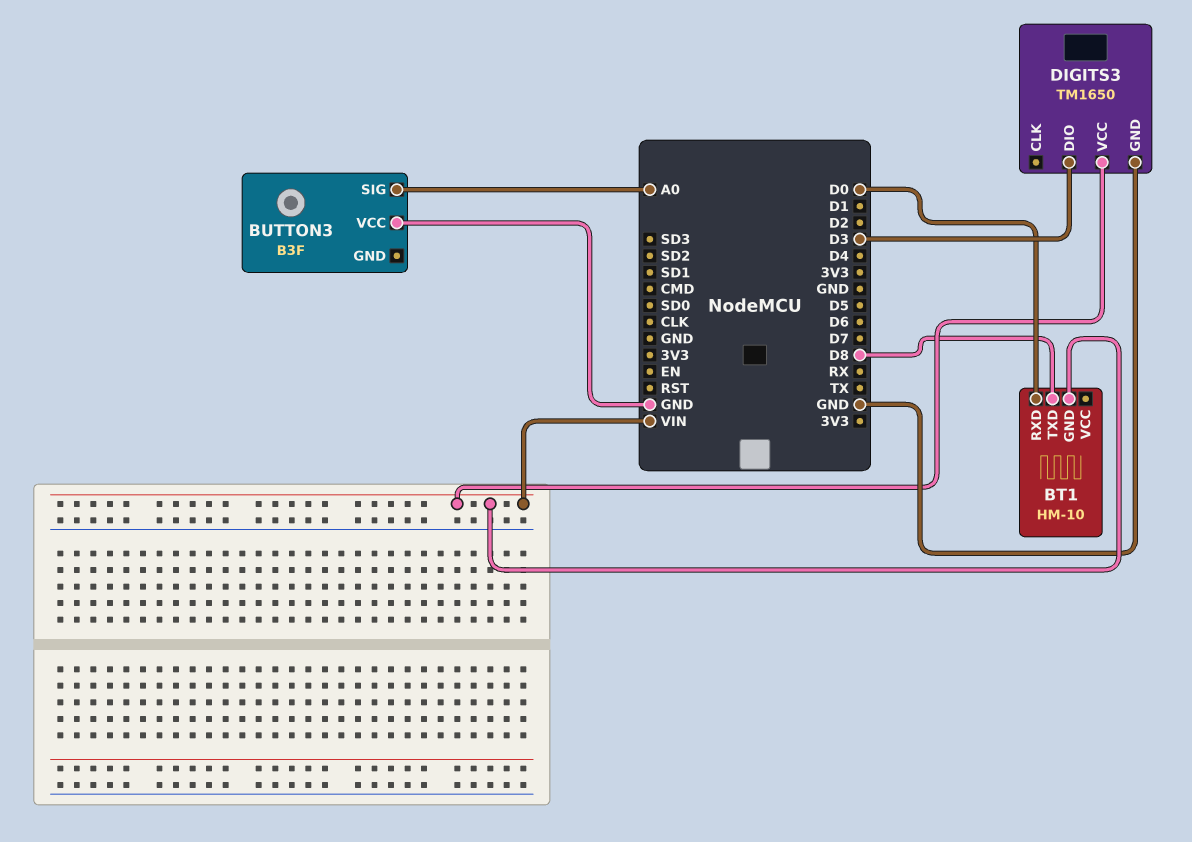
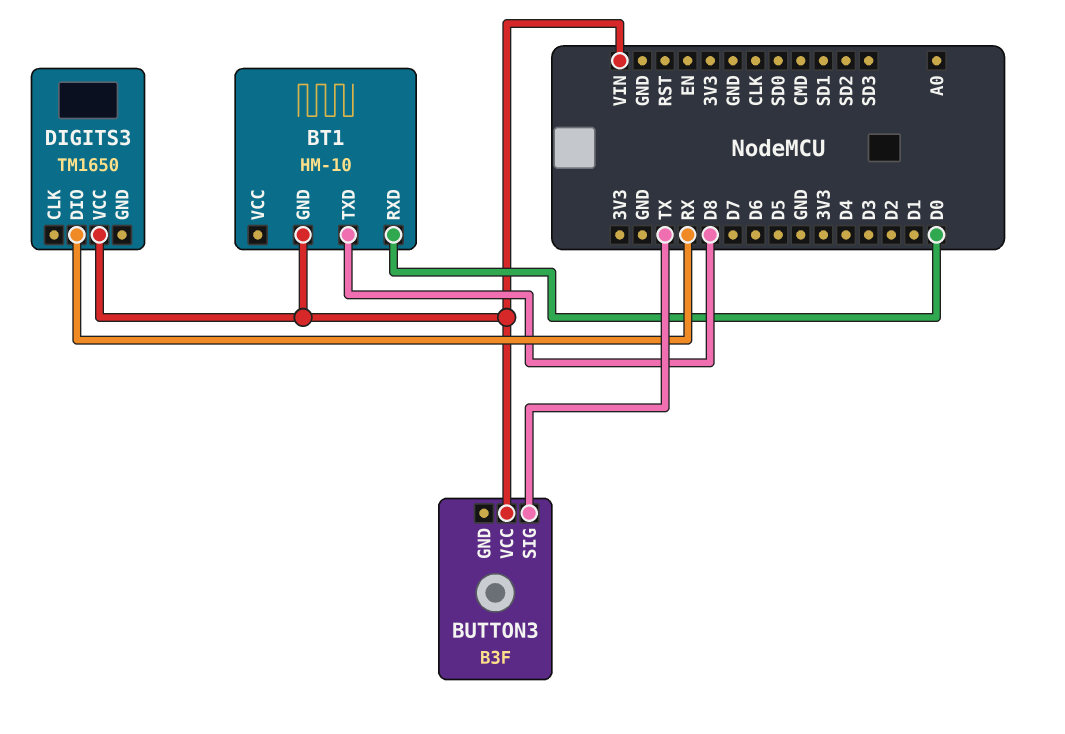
BUTTON3 pin SIG: A0 -> TX
BUTTON3 pin VCC: GND -> VIN
DIGITS3 pin DIO: D3 -> RX
DIGITS3 pin GND: GND -> none

